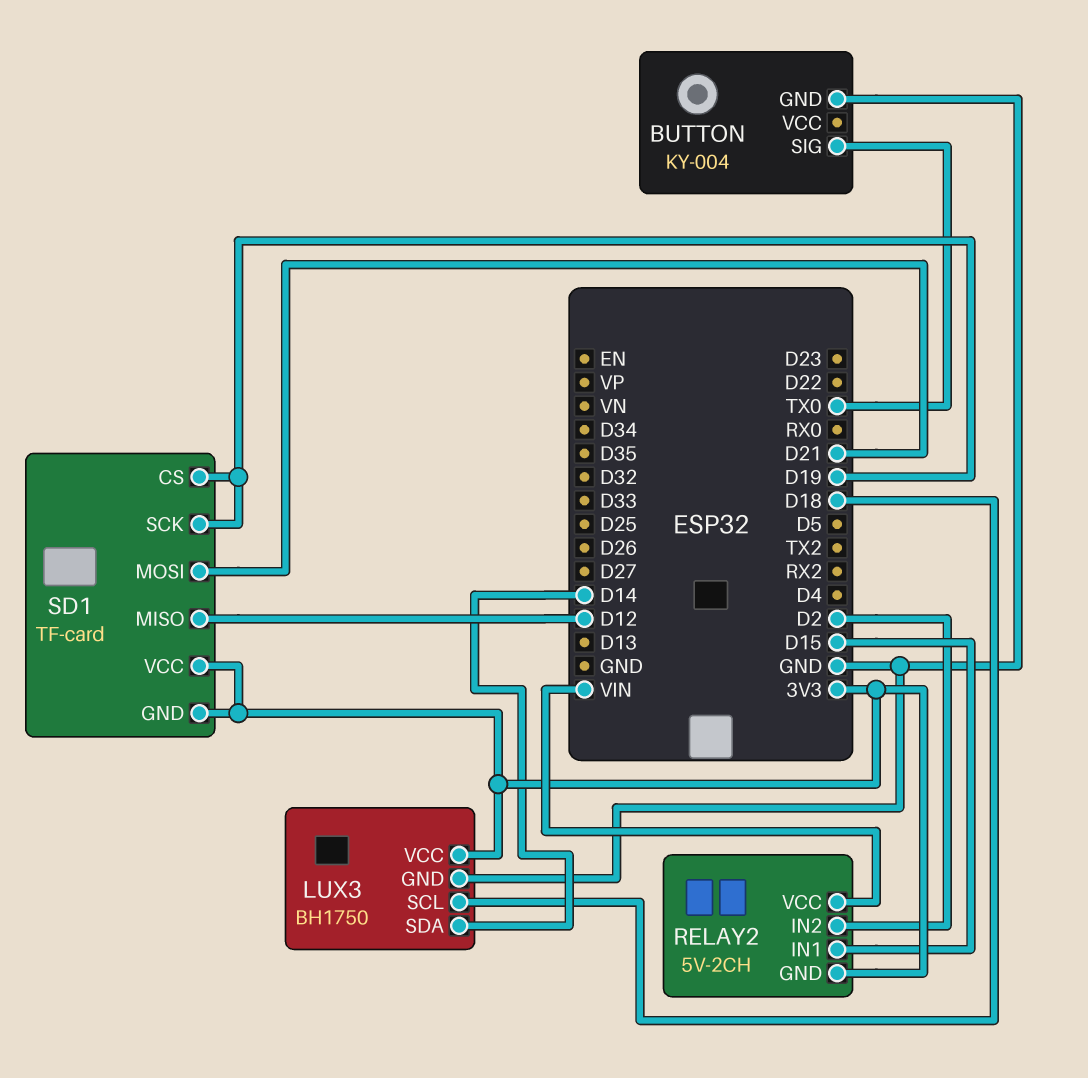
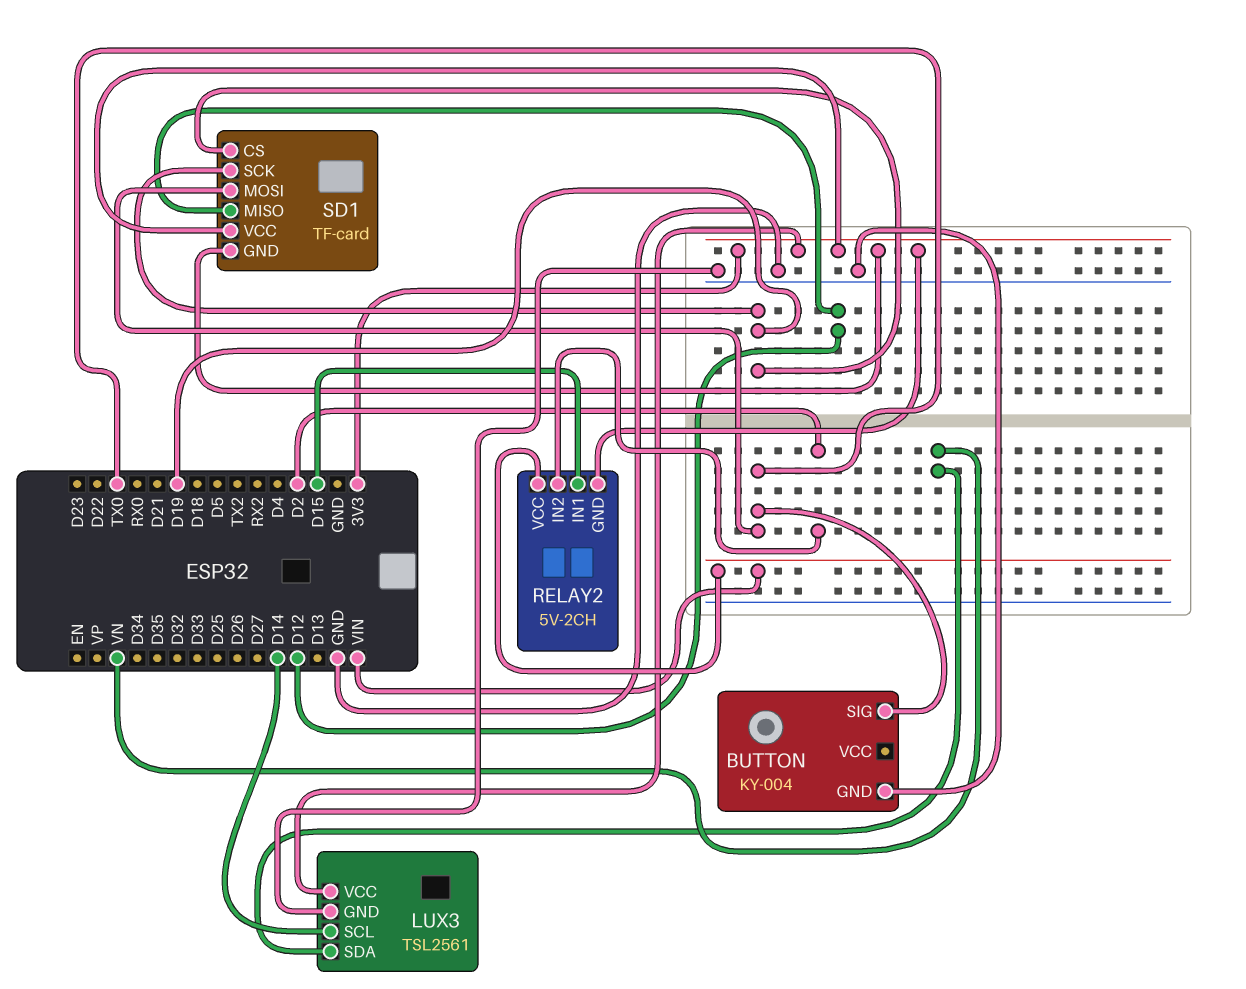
LUX3: BH1750 -> TSL2561
LUX3 pin SCL: D18 -> D14
LUX3 pin SDA: D14 -> VN
SD1 pin MOSI: D21 -> TX0

